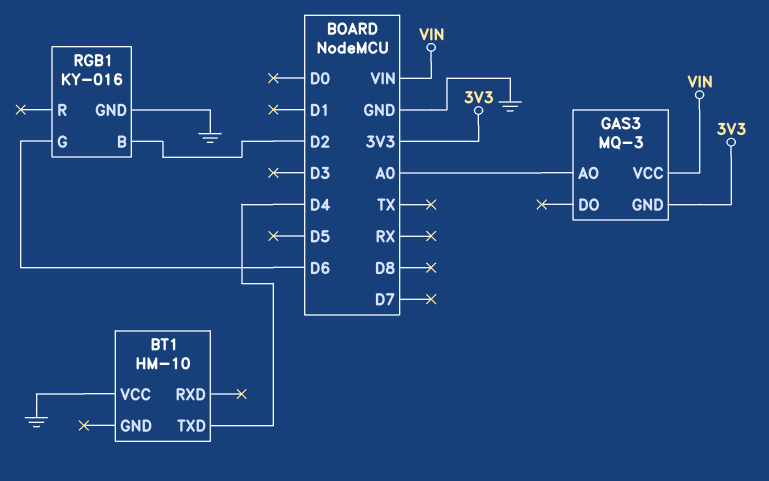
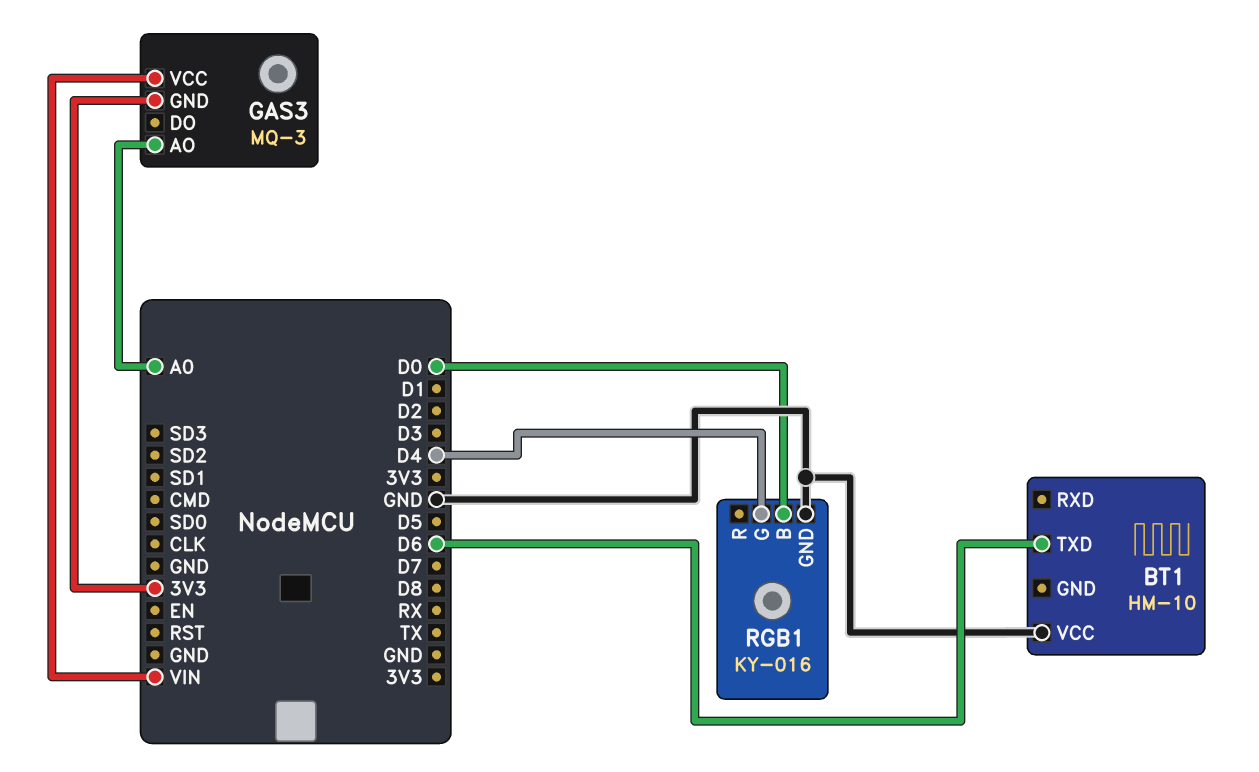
BT1 pin TXD: D4 -> D6
RGB1 pin B: D2 -> D0
RGB1 pin G: D6 -> D4

